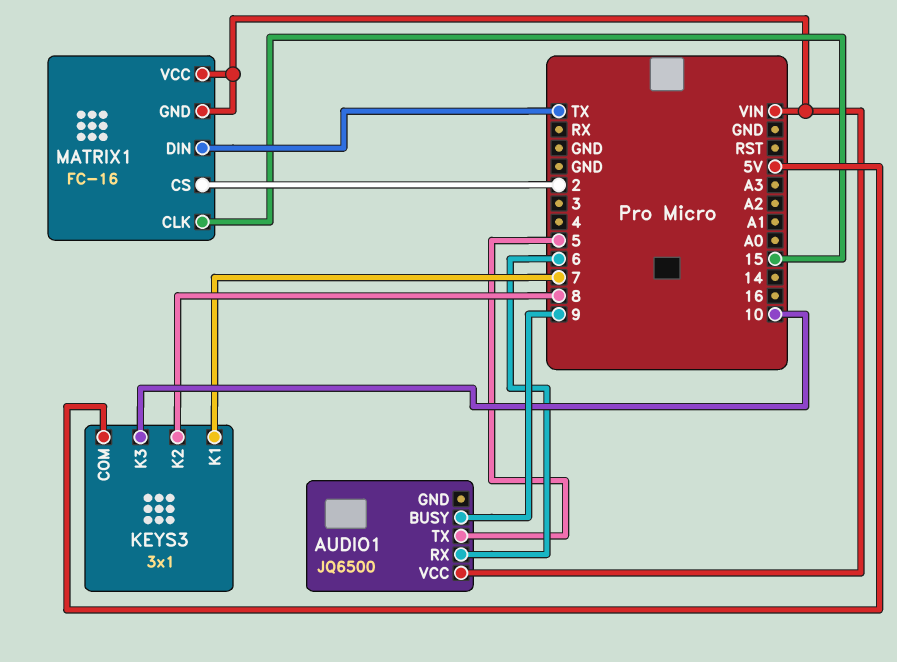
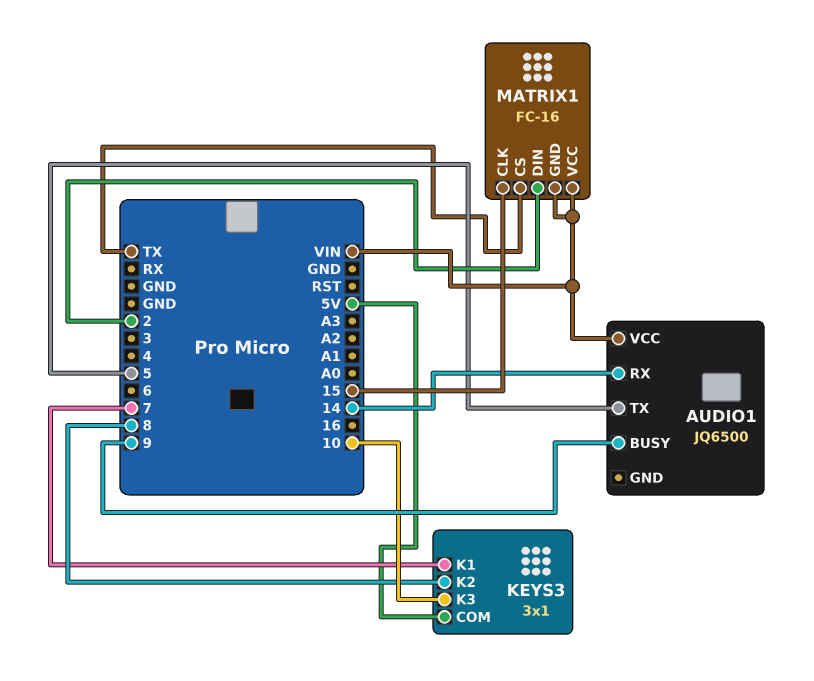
AUDIO1 pin RX: 6 -> 14
MATRIX1 pin CS: 2 -> TX
MATRIX1 pin DIN: TX -> 2

